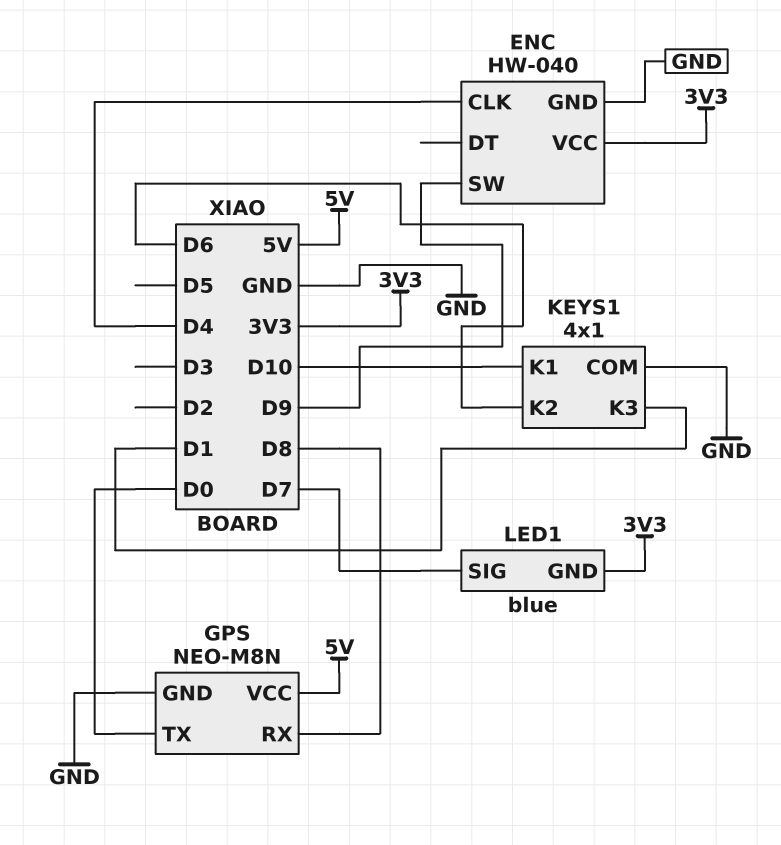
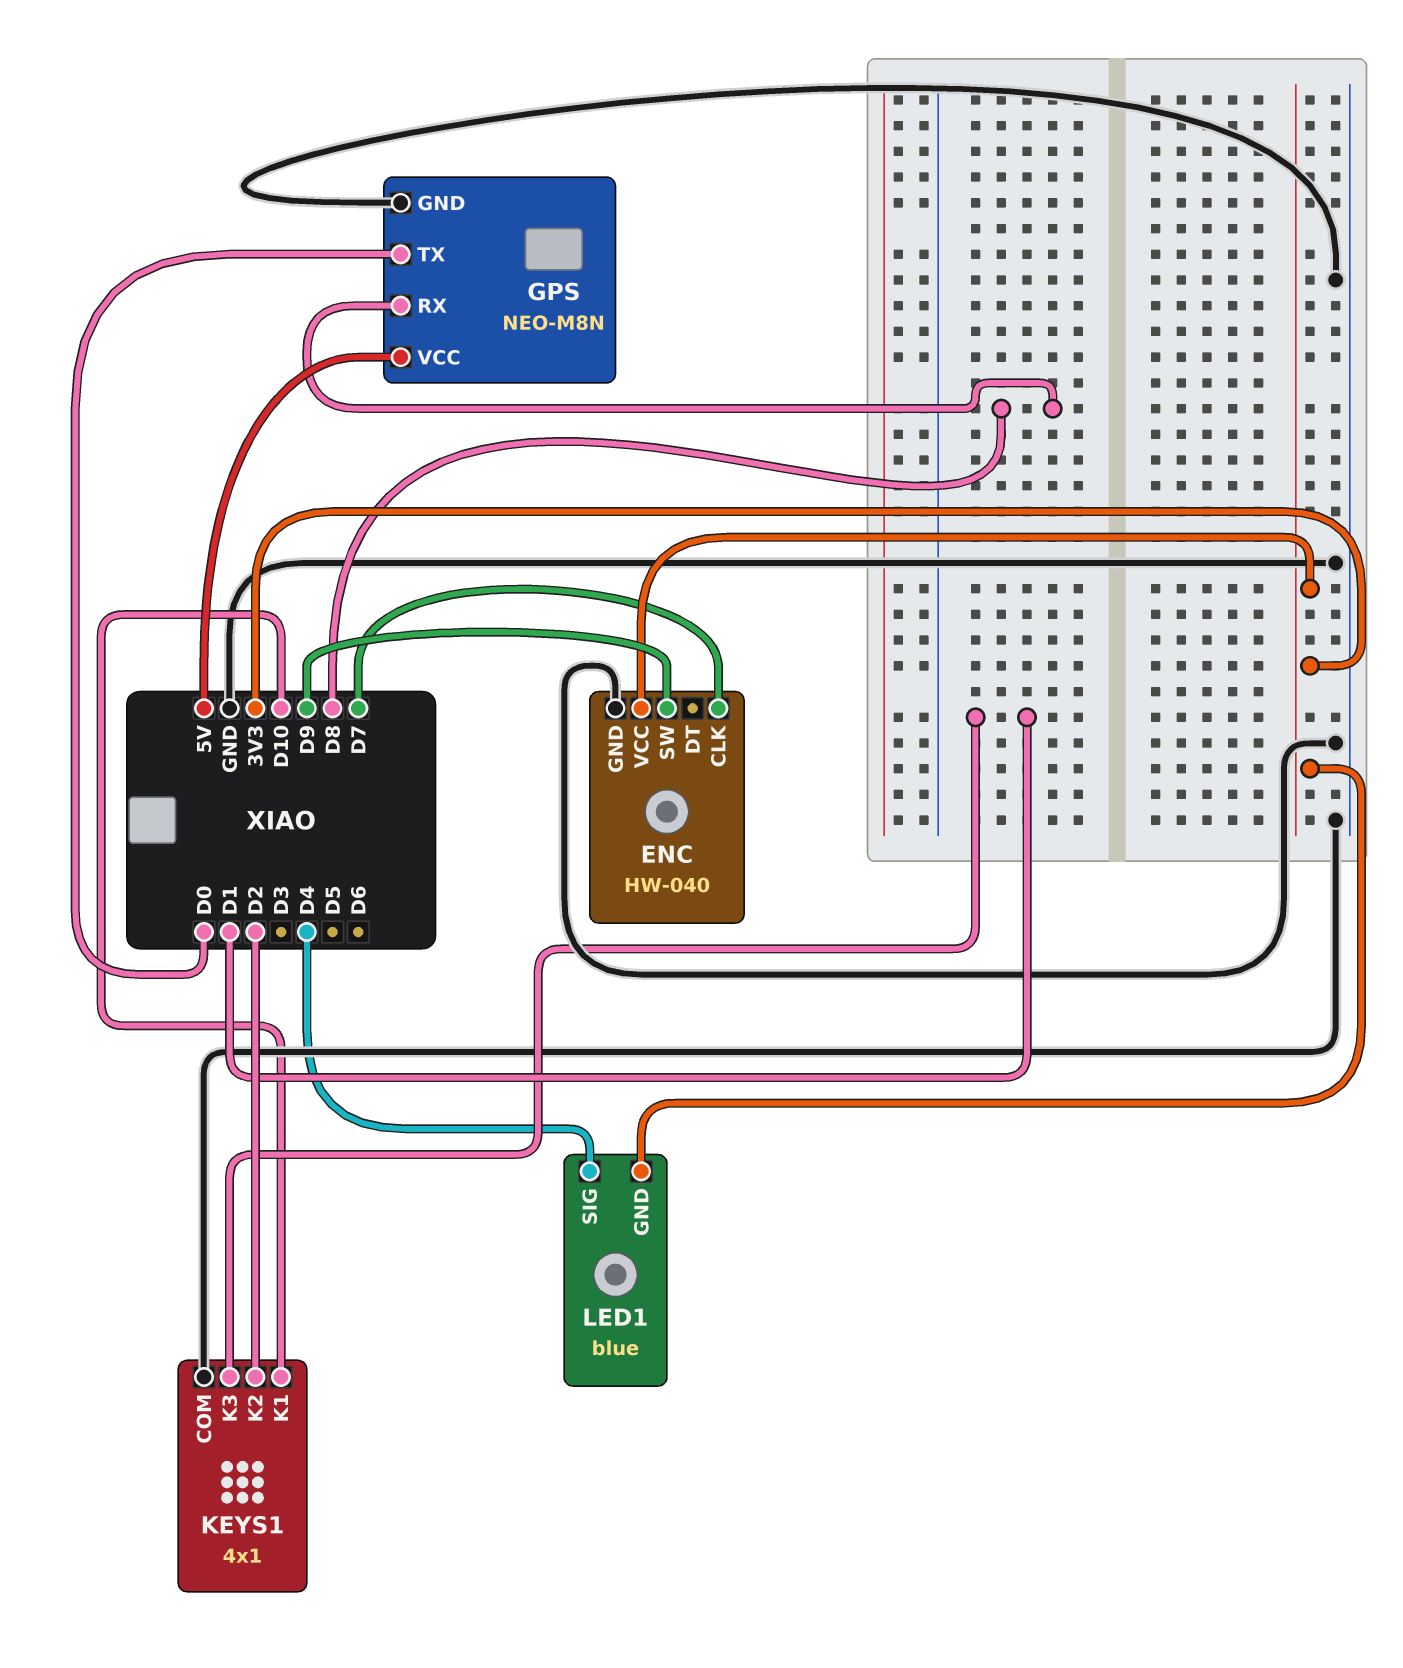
ENC pin CLK: D4 -> D7
KEYS1 pin K2: D6 -> D2
LED1 pin SIG: D7 -> D4

